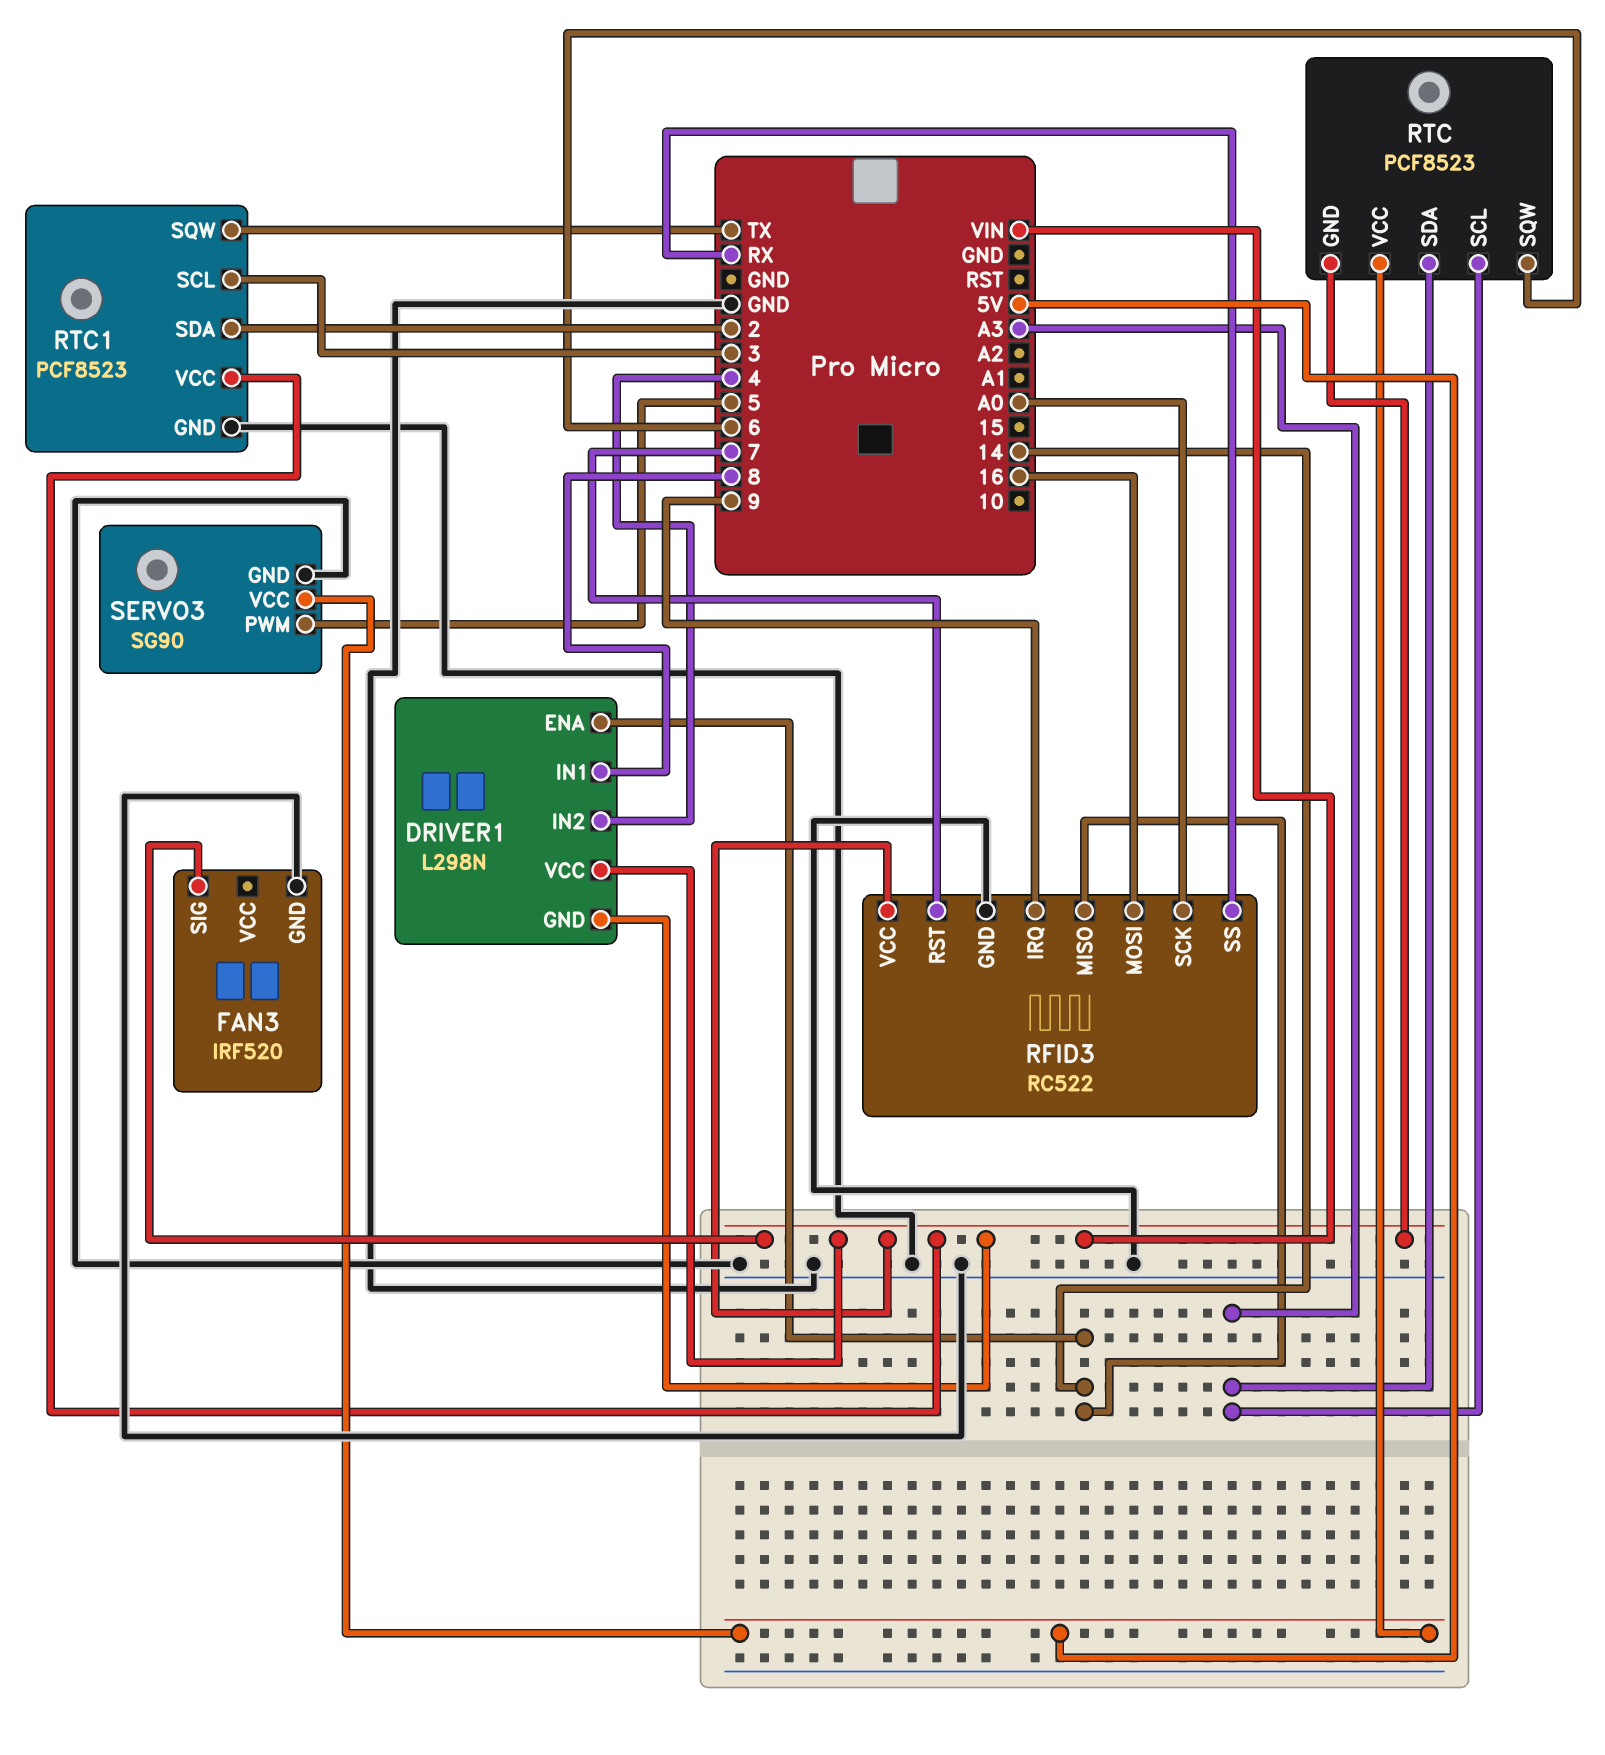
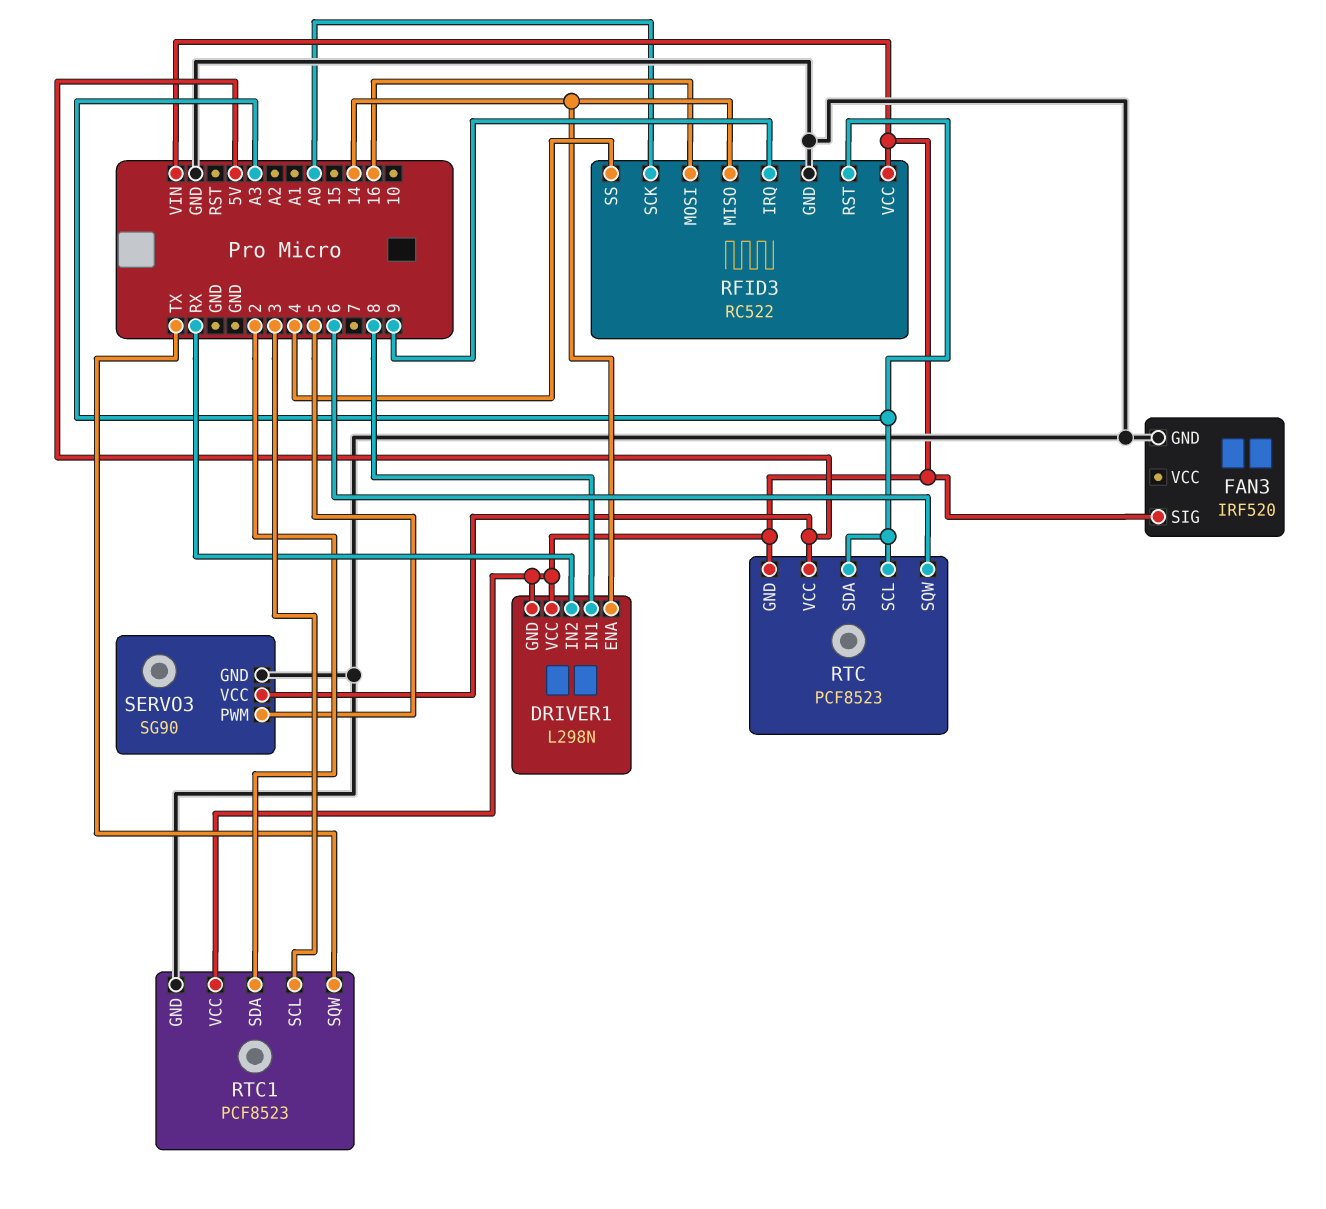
DRIVER1 pin IN2: 4 -> RX
RFID3 pin RST: 7 -> A3
RFID3 pin SS: RX -> 4

